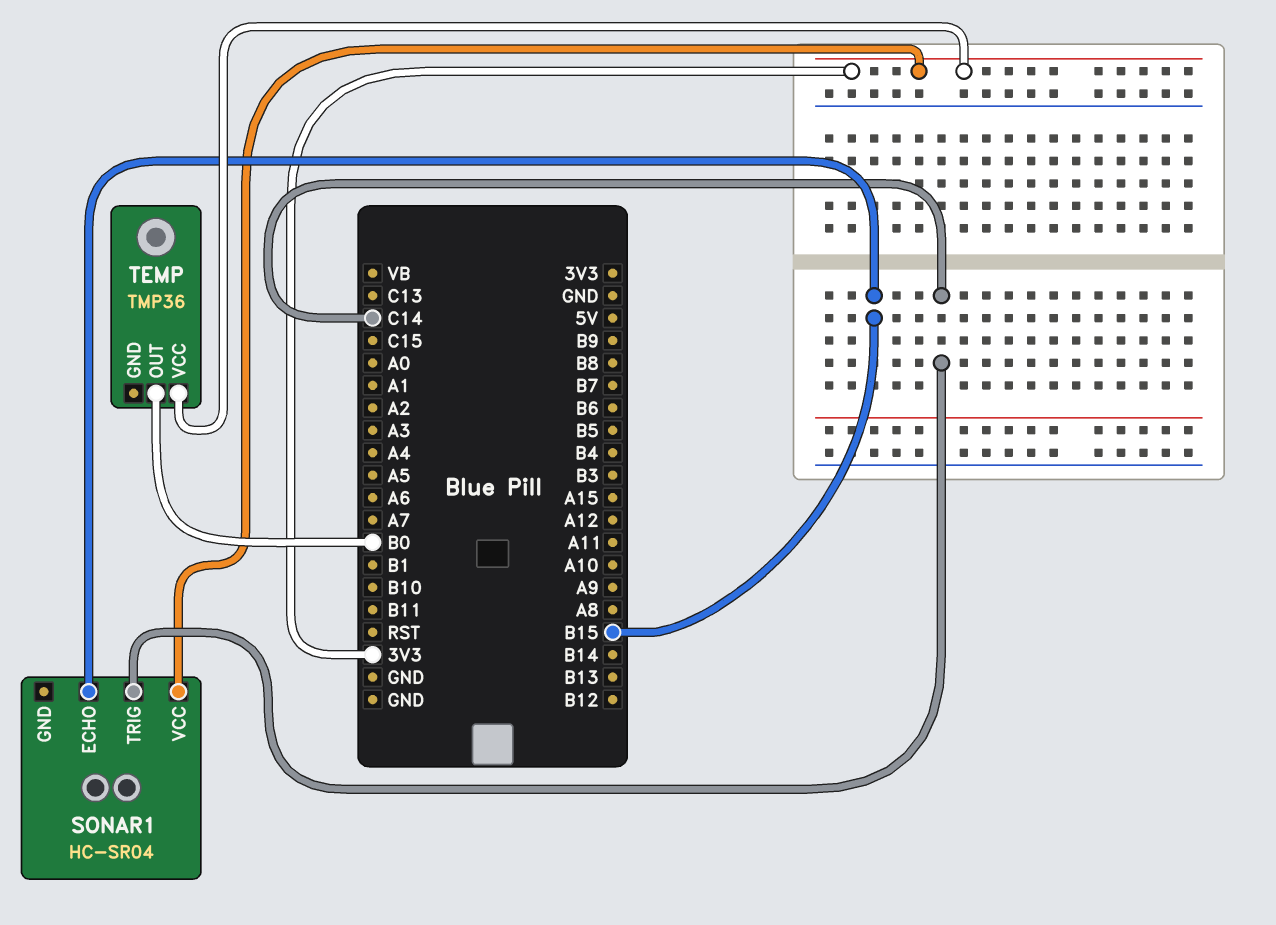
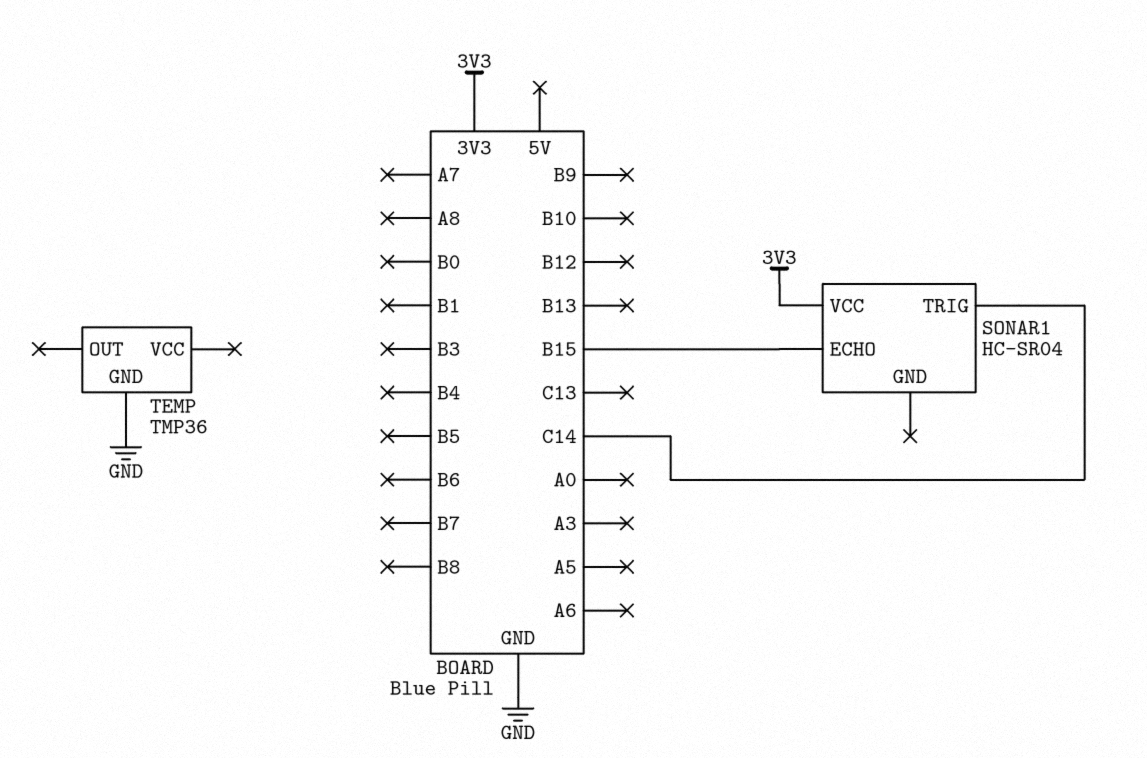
TEMP pin GND: none -> GND
TEMP pin OUT: B0 -> none
TEMP pin VCC: 3V3 -> none

